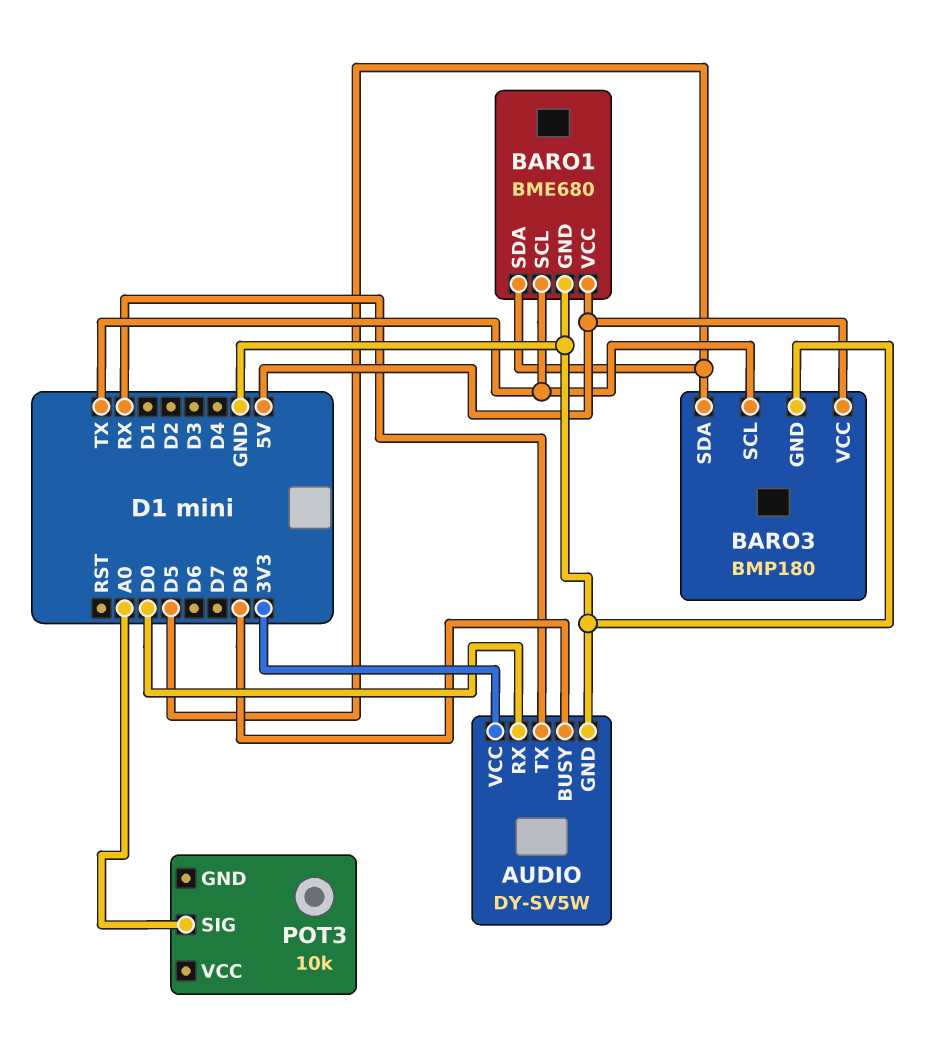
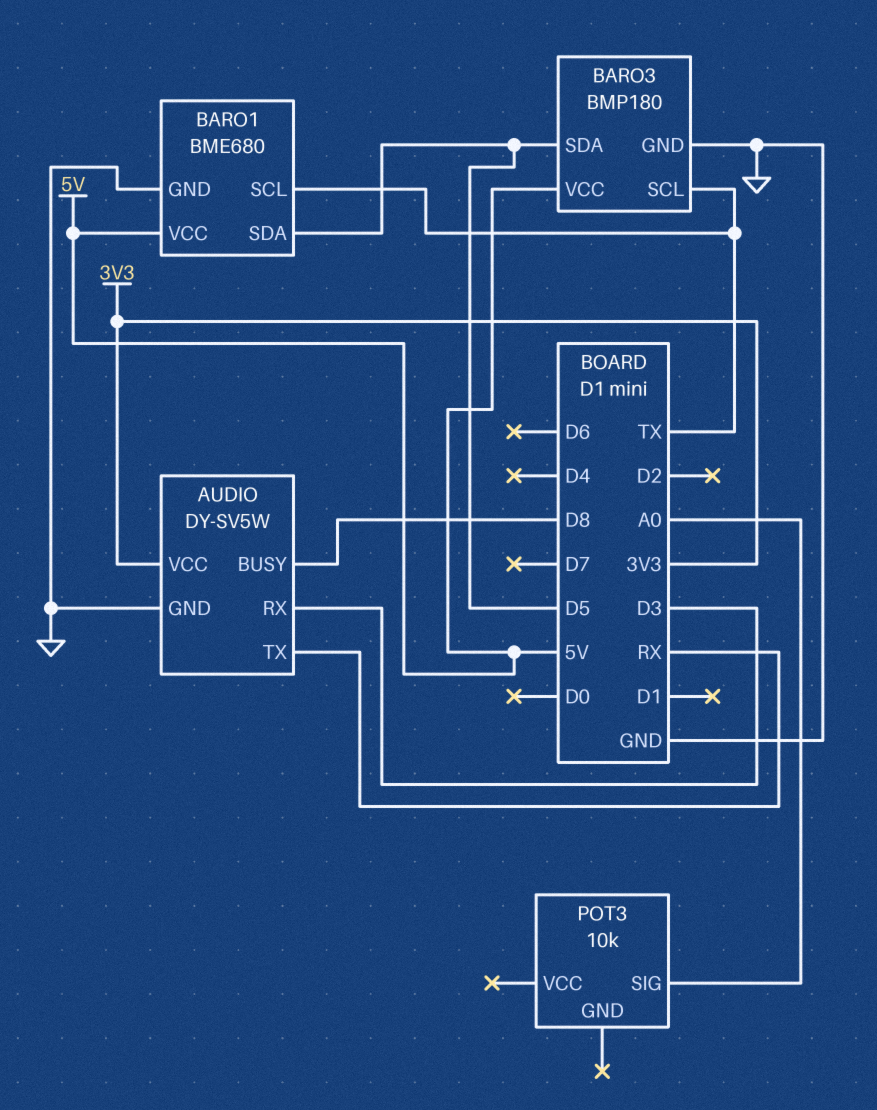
AUDIO pin RX: D0 -> D3

